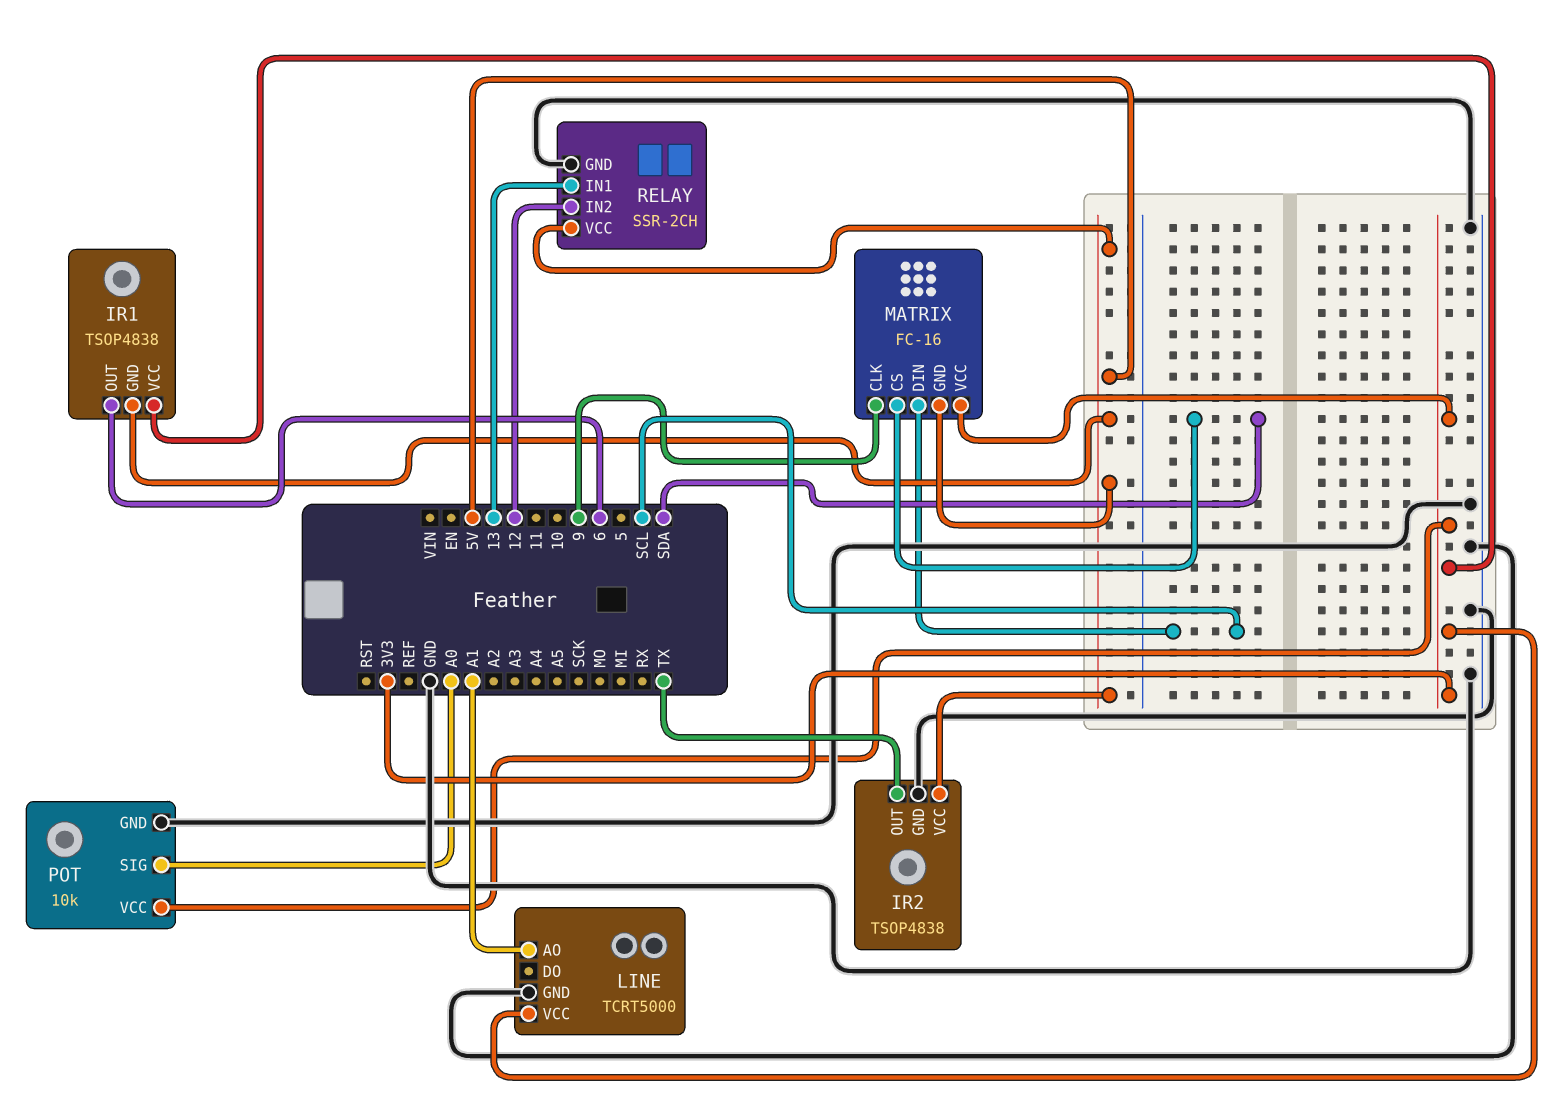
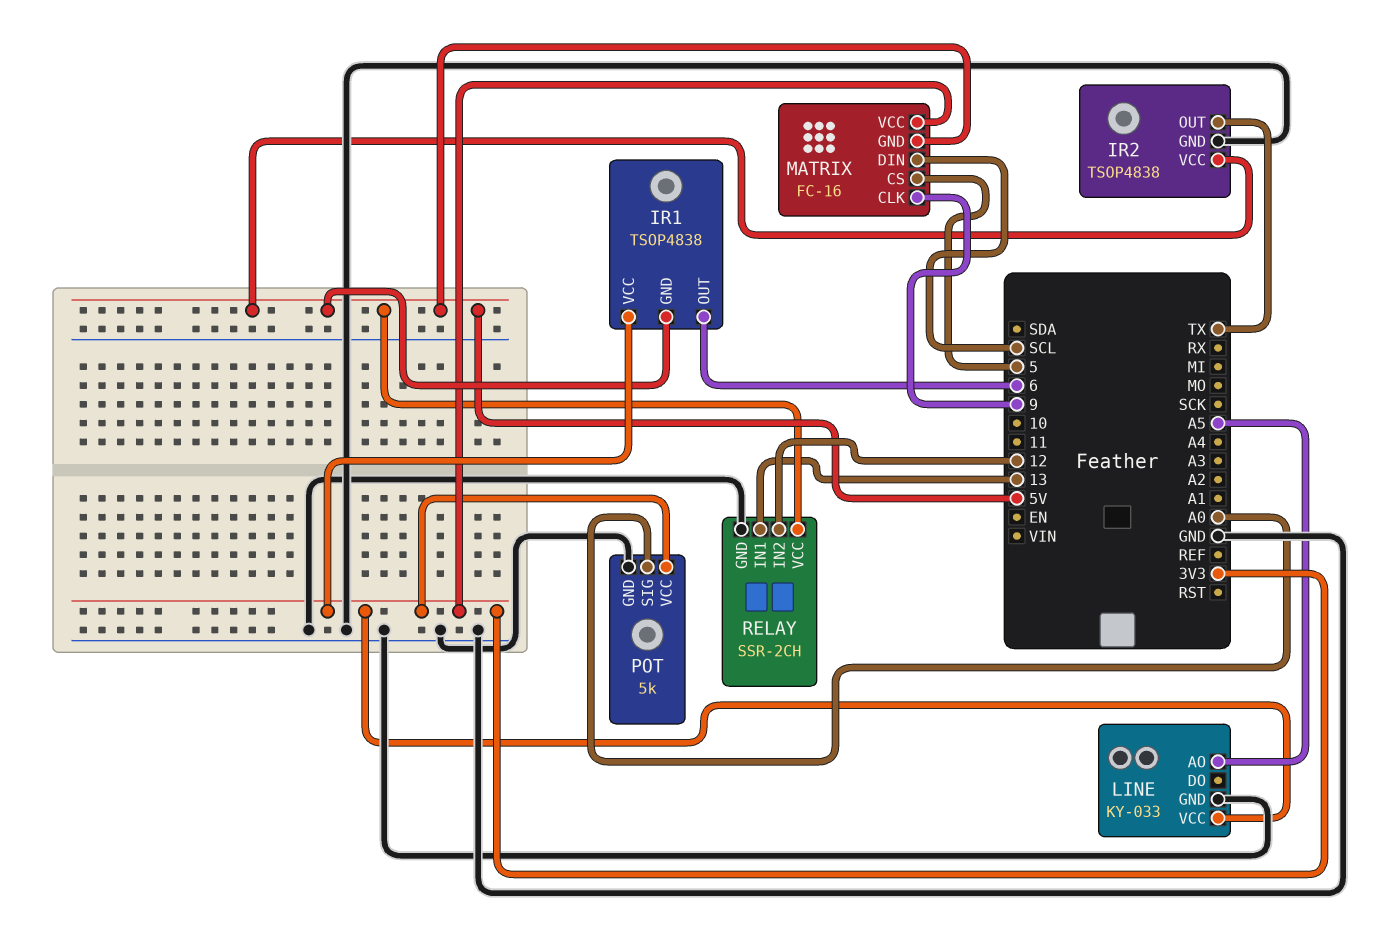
LINE: TCRT5000 -> KY-033
LINE pin AO: A1 -> A5
MATRIX pin CS: SDA -> 5
POT: 10k -> 5k

